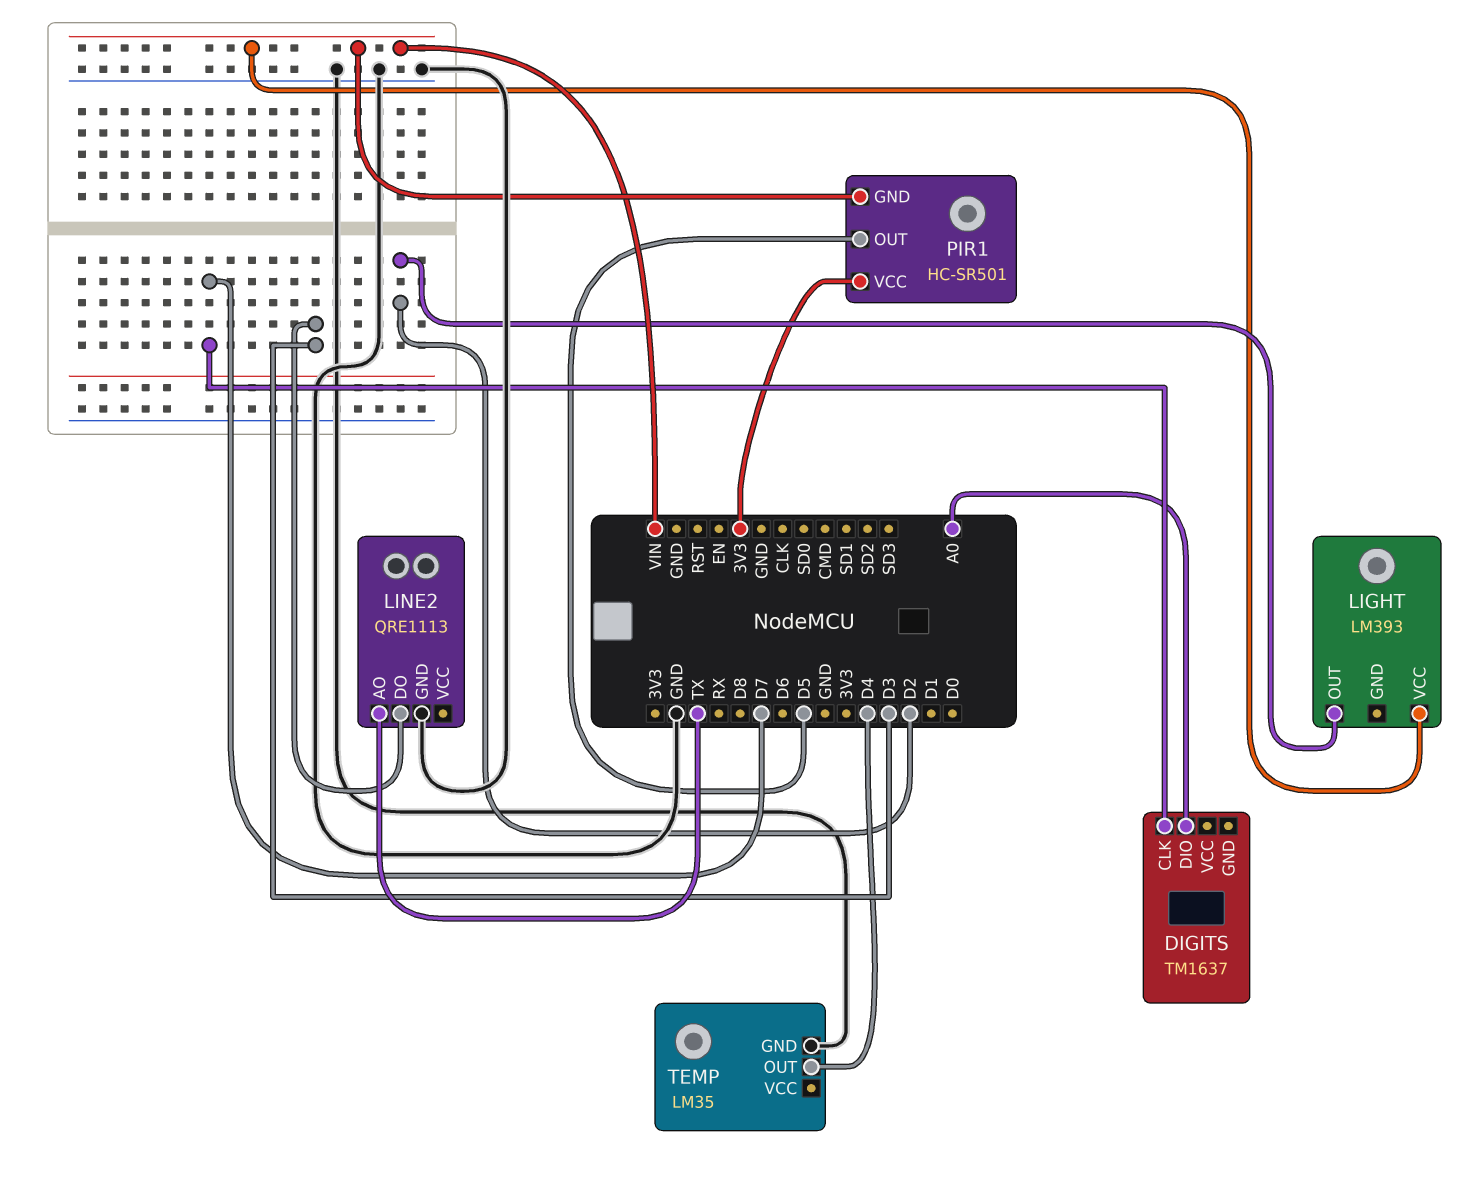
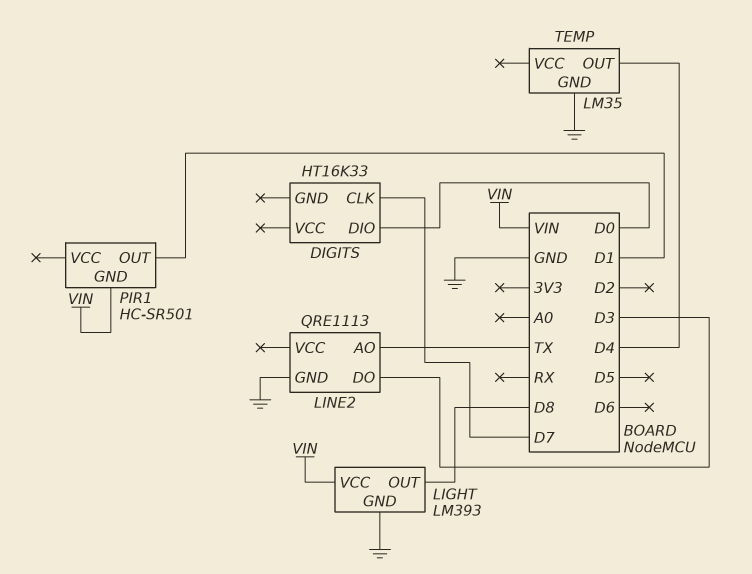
DIGITS: TM1637 -> HT16K33
DIGITS pin DIO: A0 -> D0
LIGHT pin GND: none -> GND
LIGHT pin OUT: D2 -> D8
PIR1 pin OUT: D5 -> D1
PIR1 pin VCC: 3V3 -> none

